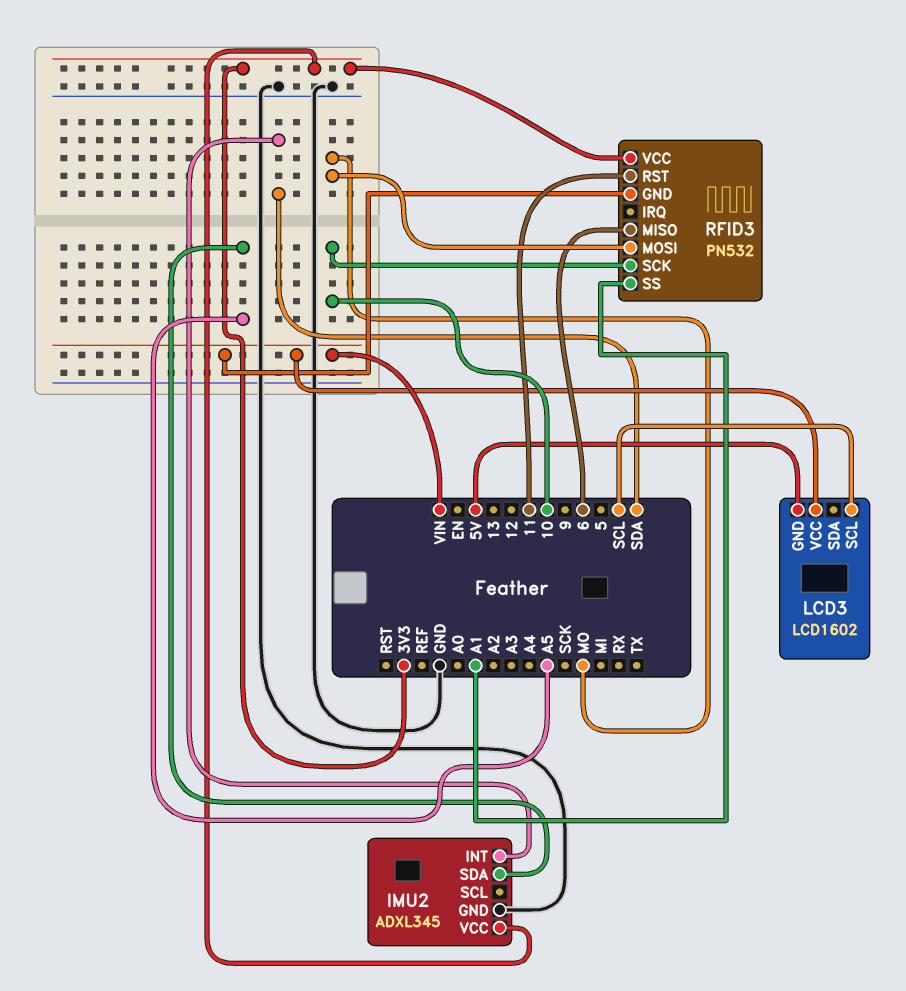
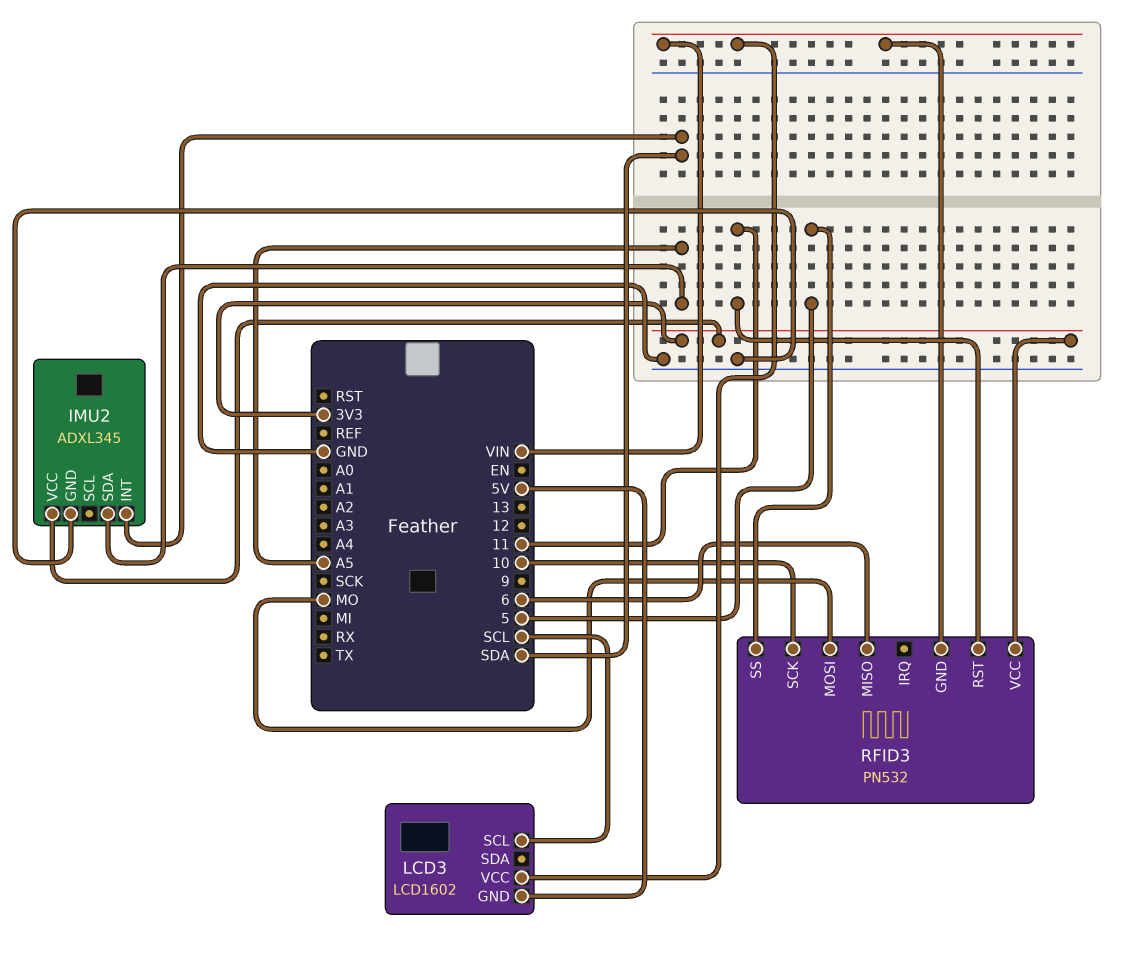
RFID3 pin SS: A1 -> 5

